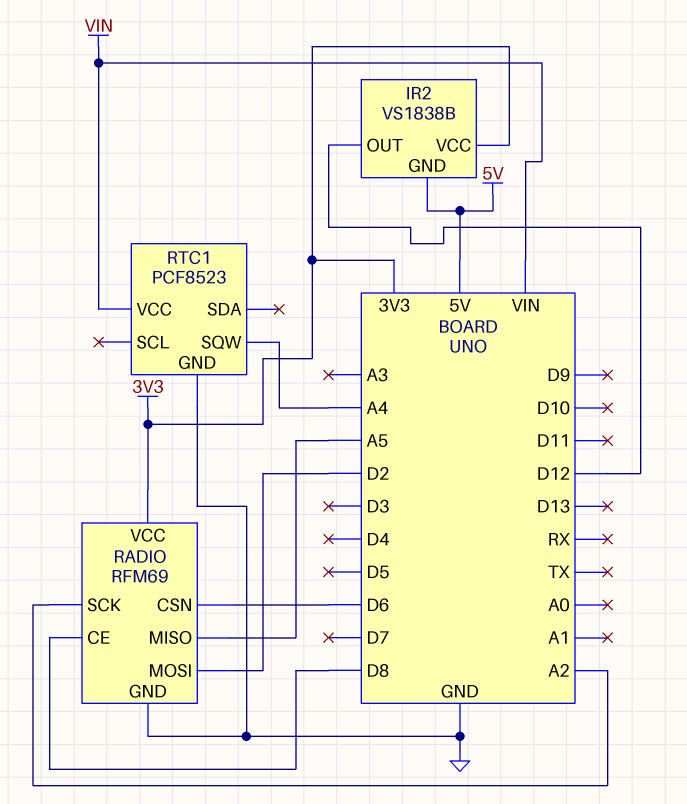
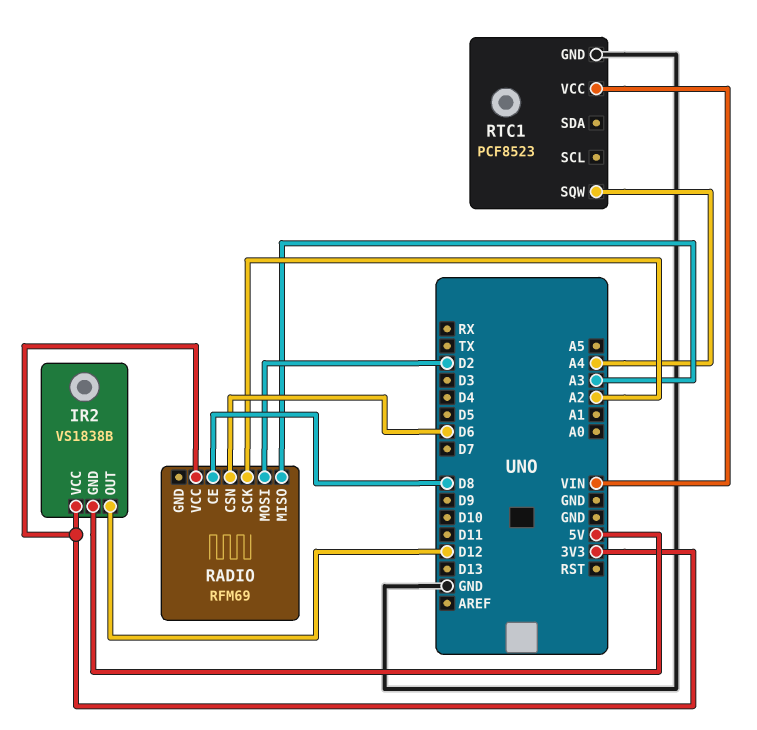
RADIO pin GND: GND -> none
RADIO pin MISO: A5 -> A3

